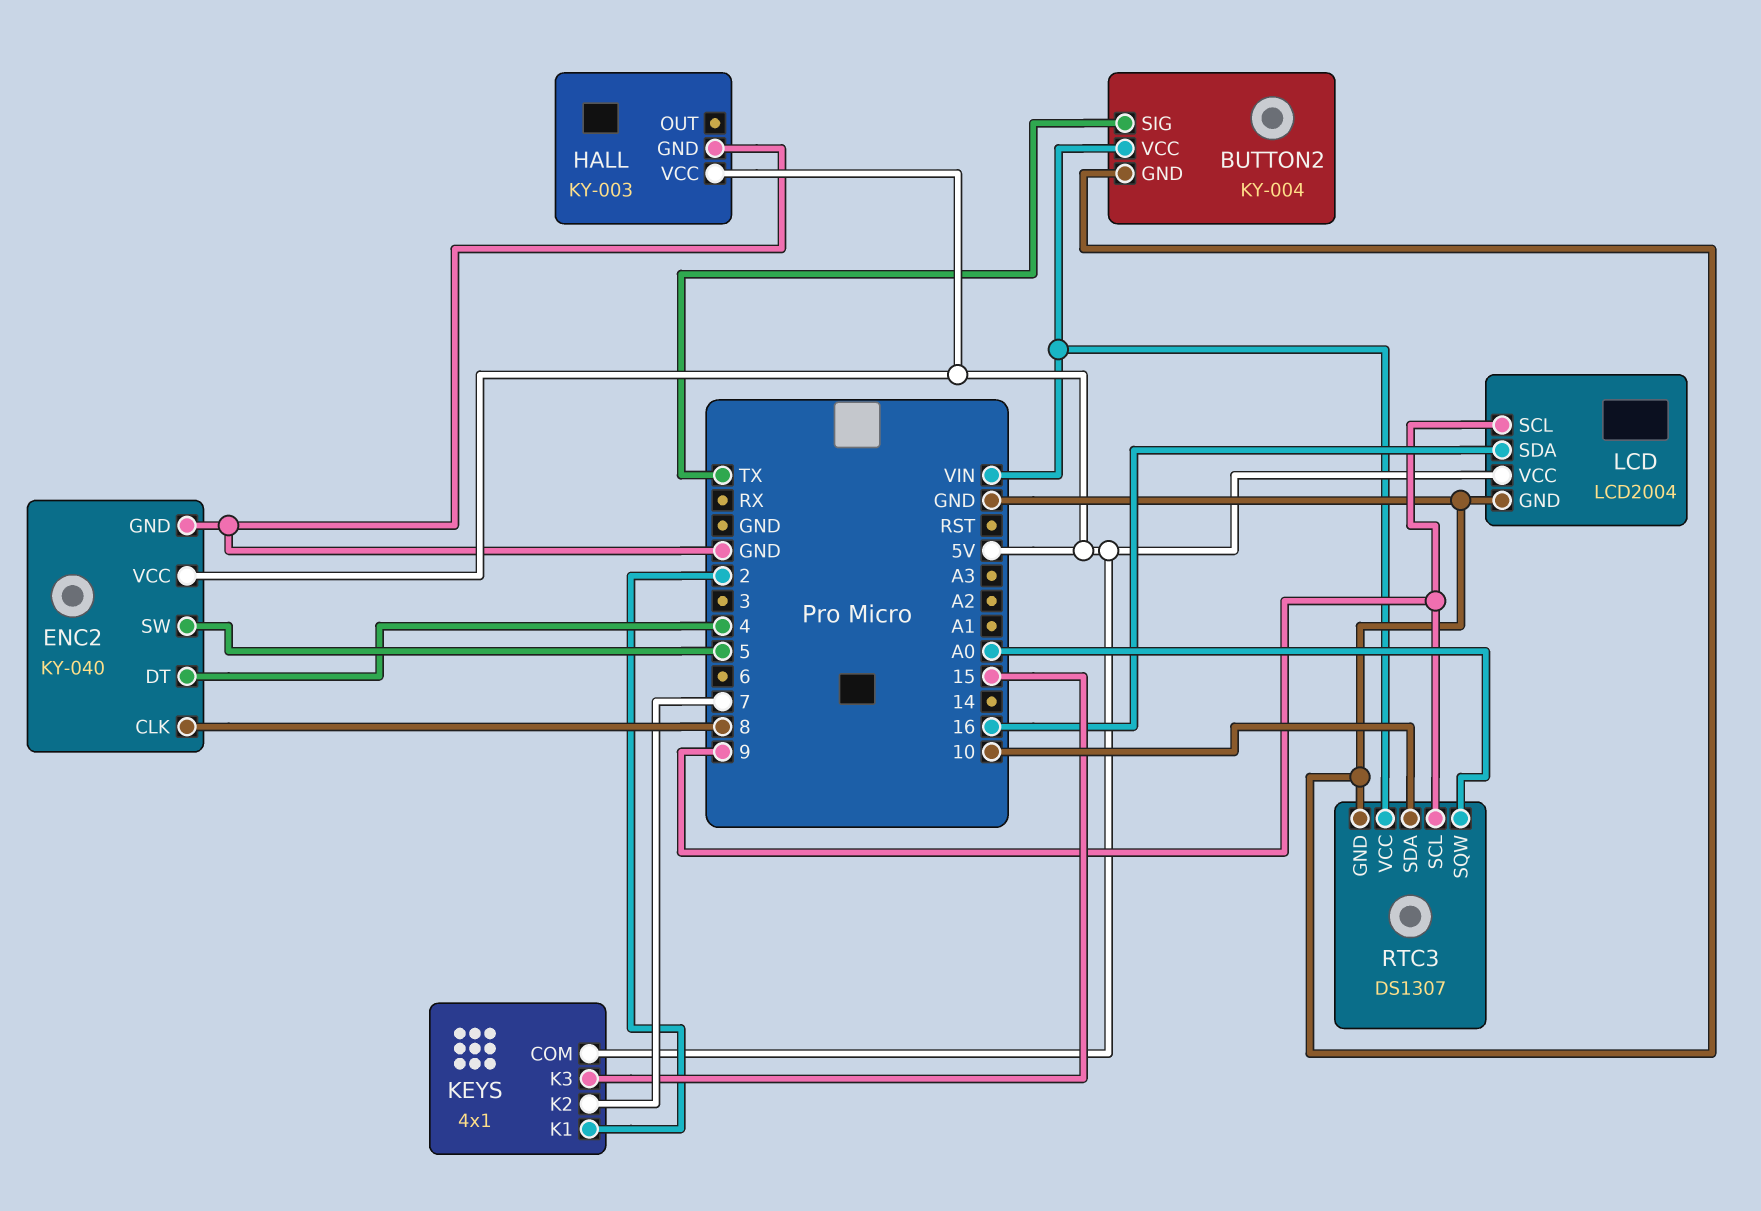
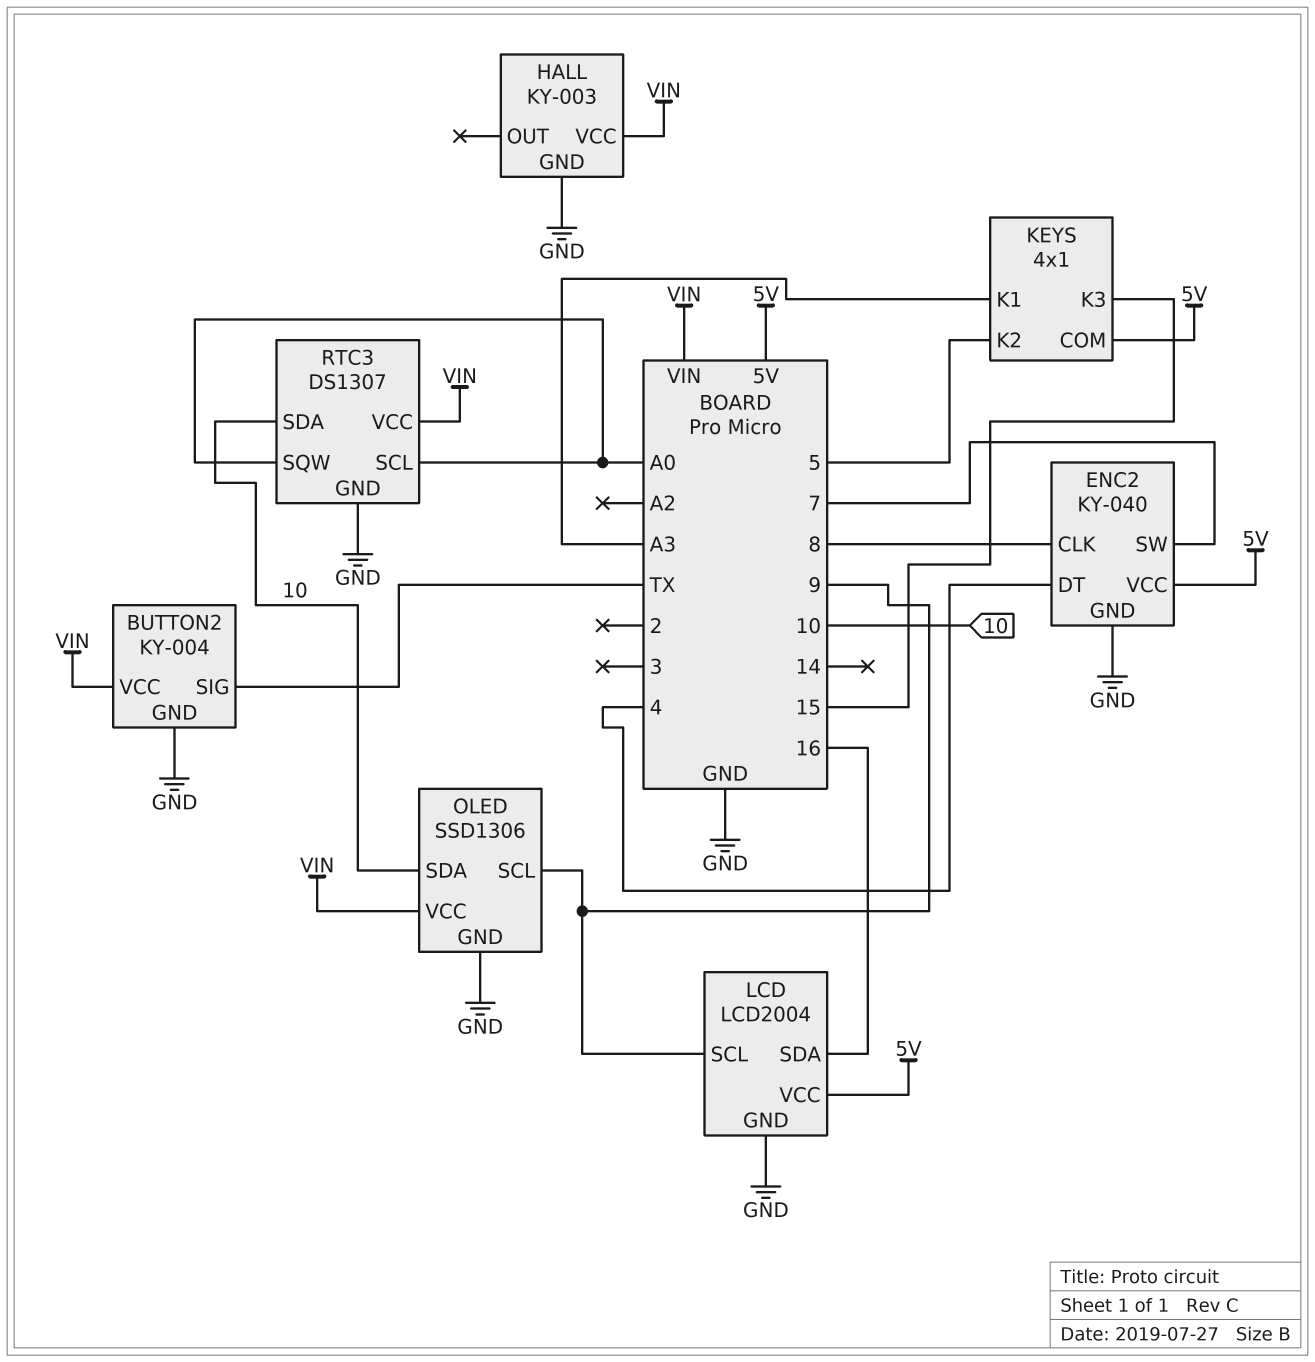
ENC2 pin SW: 5 -> 7
HALL pin VCC: 5V -> VIN
KEYS pin K1: 2 -> A3
KEYS pin K2: 7 -> 5
OLED: none -> SSD1306
OLED pin GND: none -> GND
OLED pin SCL: none -> 9
OLED pin SDA: none -> 10
OLED pin VCC: none -> VIN
RTC3 pin SCL: 9 -> A0

